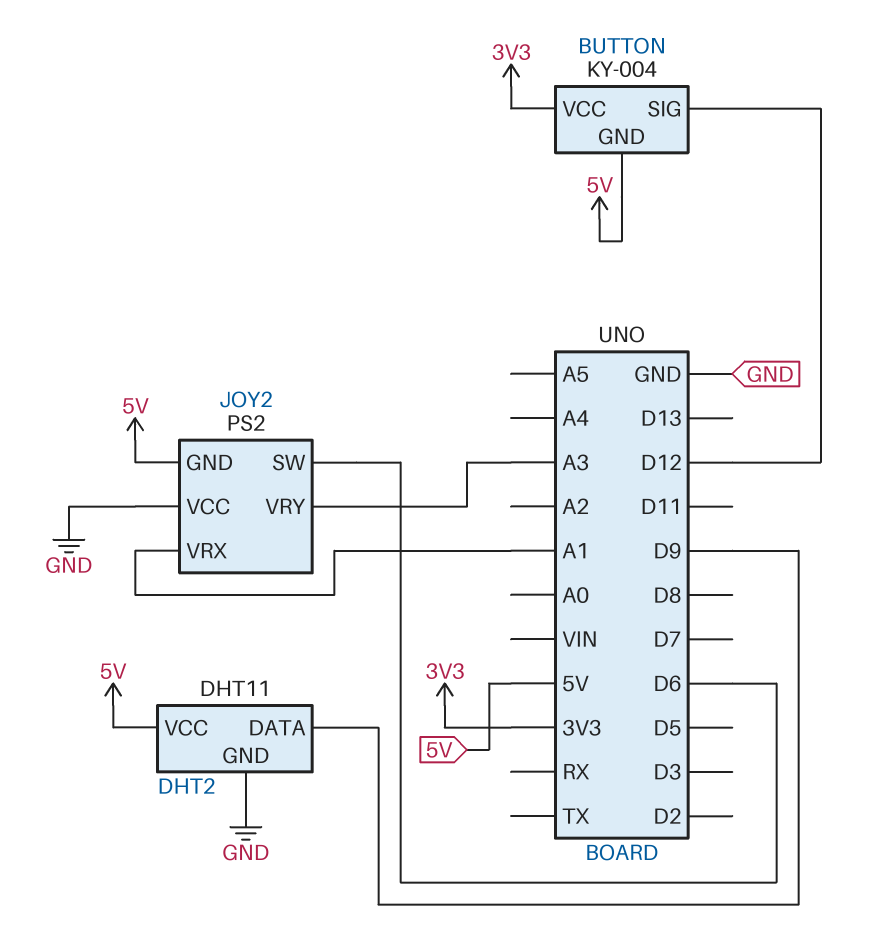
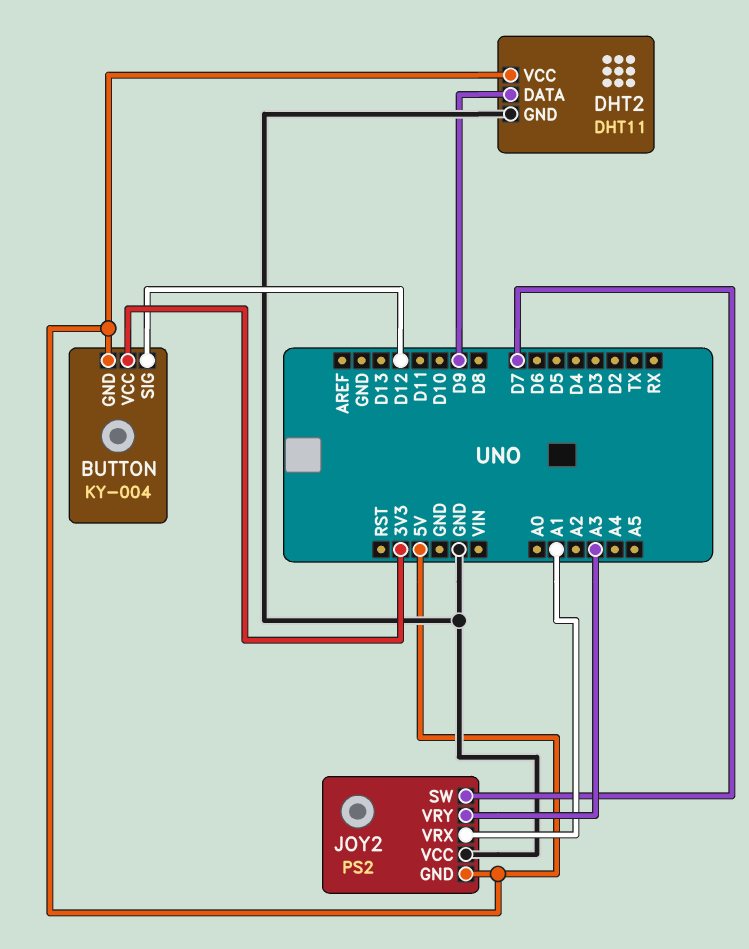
JOY2 pin SW: D6 -> D7

